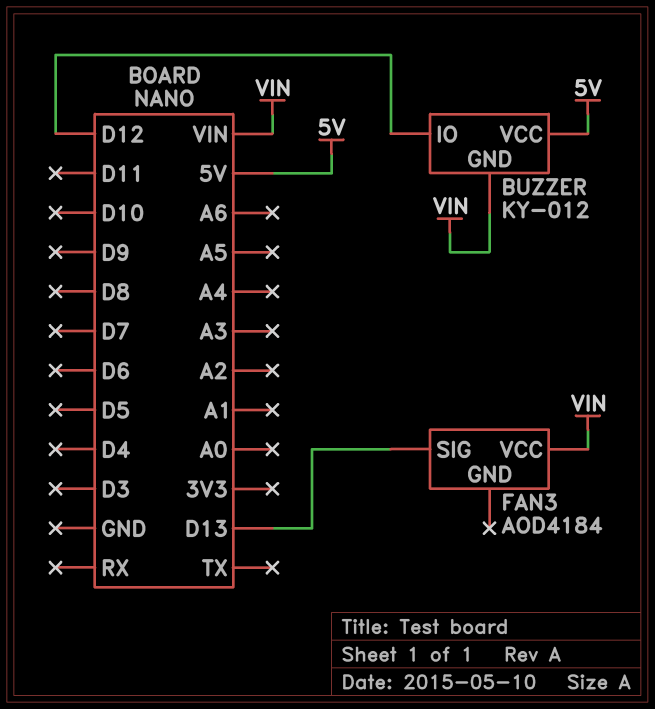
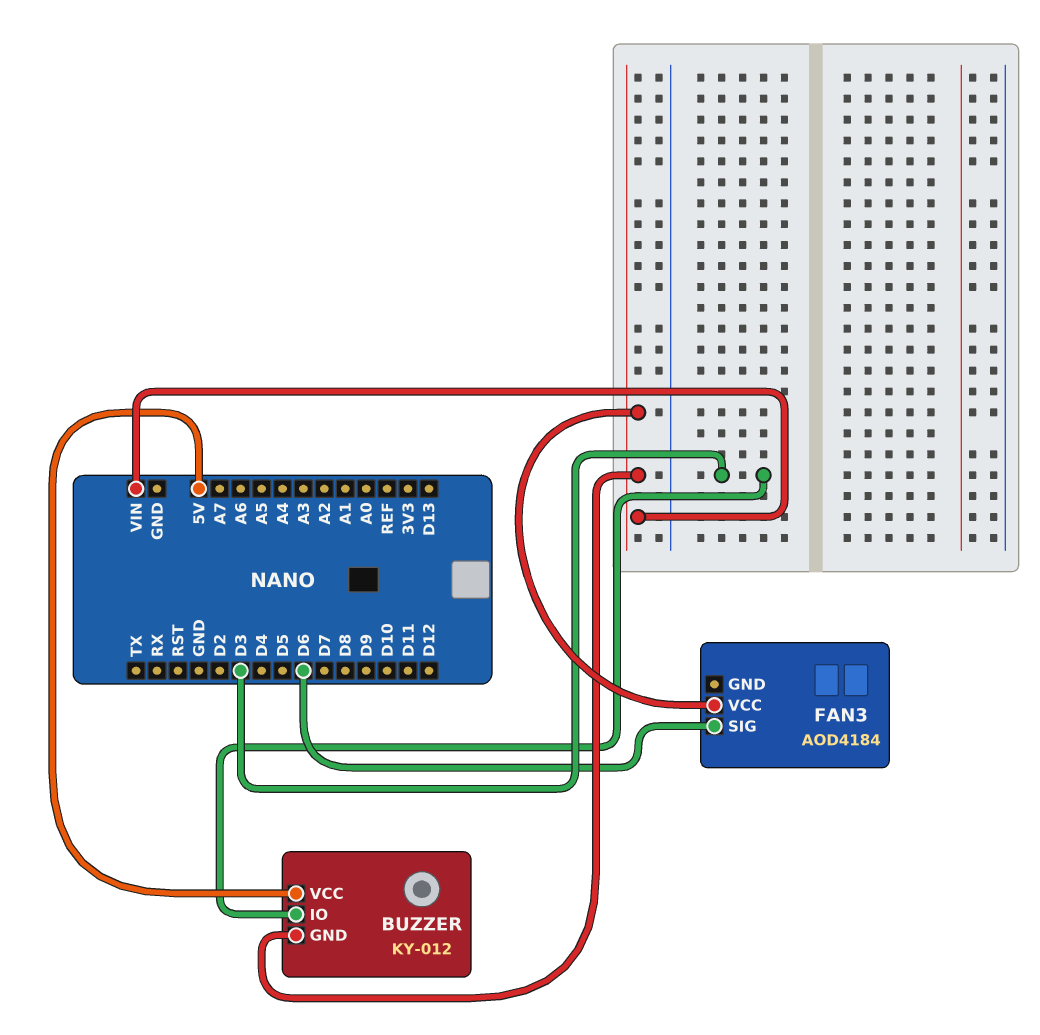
BUZZER pin IO: D12 -> D3
FAN3 pin SIG: D13 -> D6

